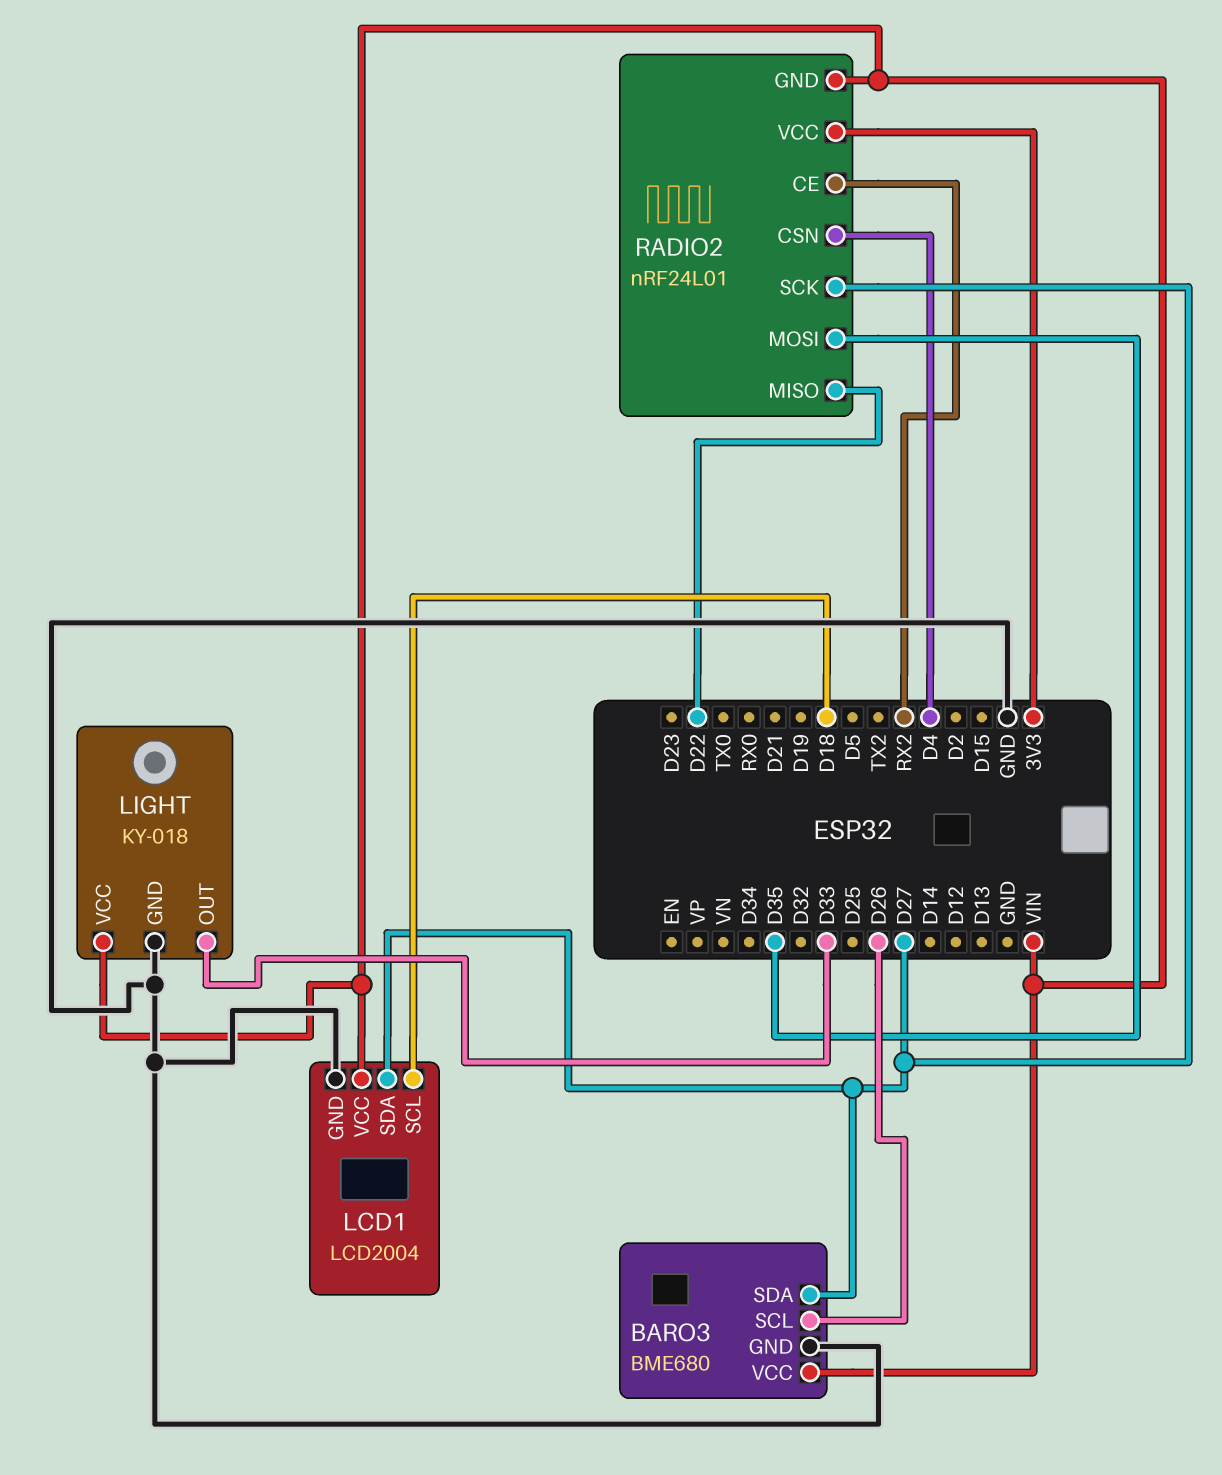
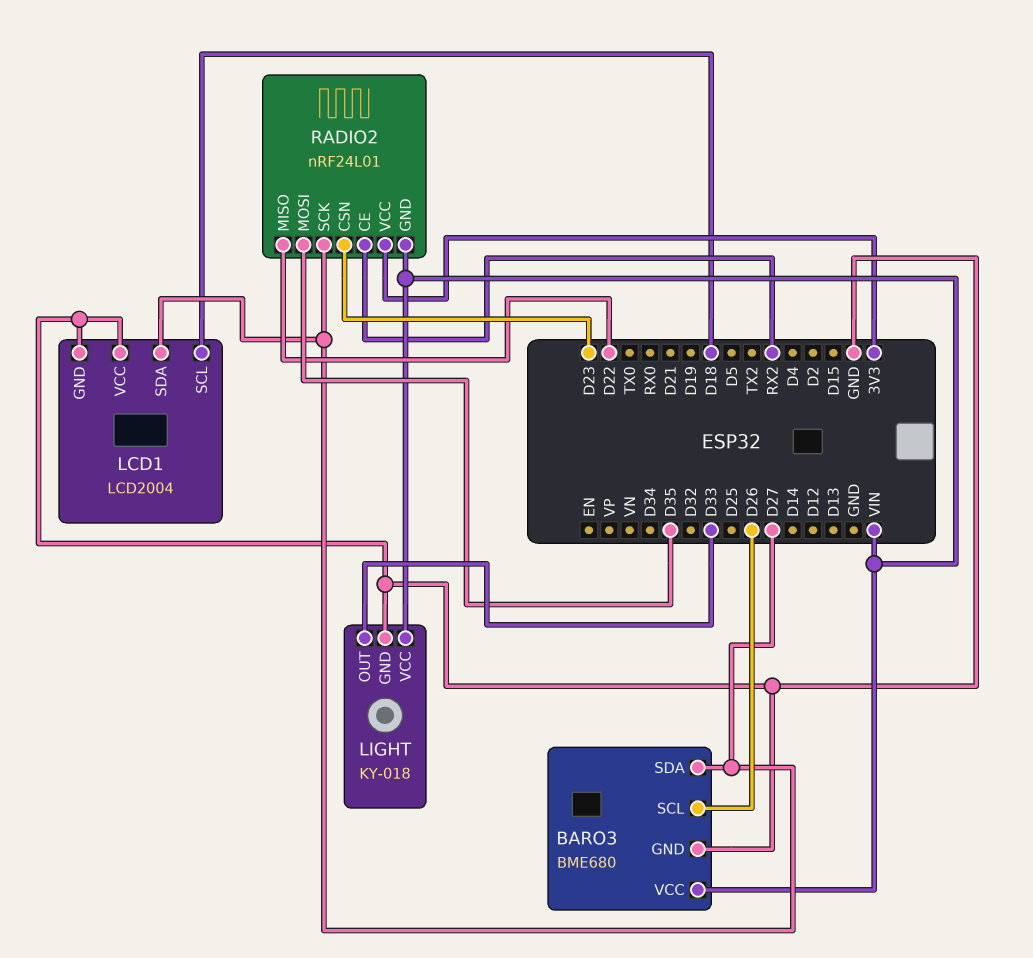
LCD1 pin VCC: VIN -> GND
RADIO2 pin CSN: D4 -> D23

